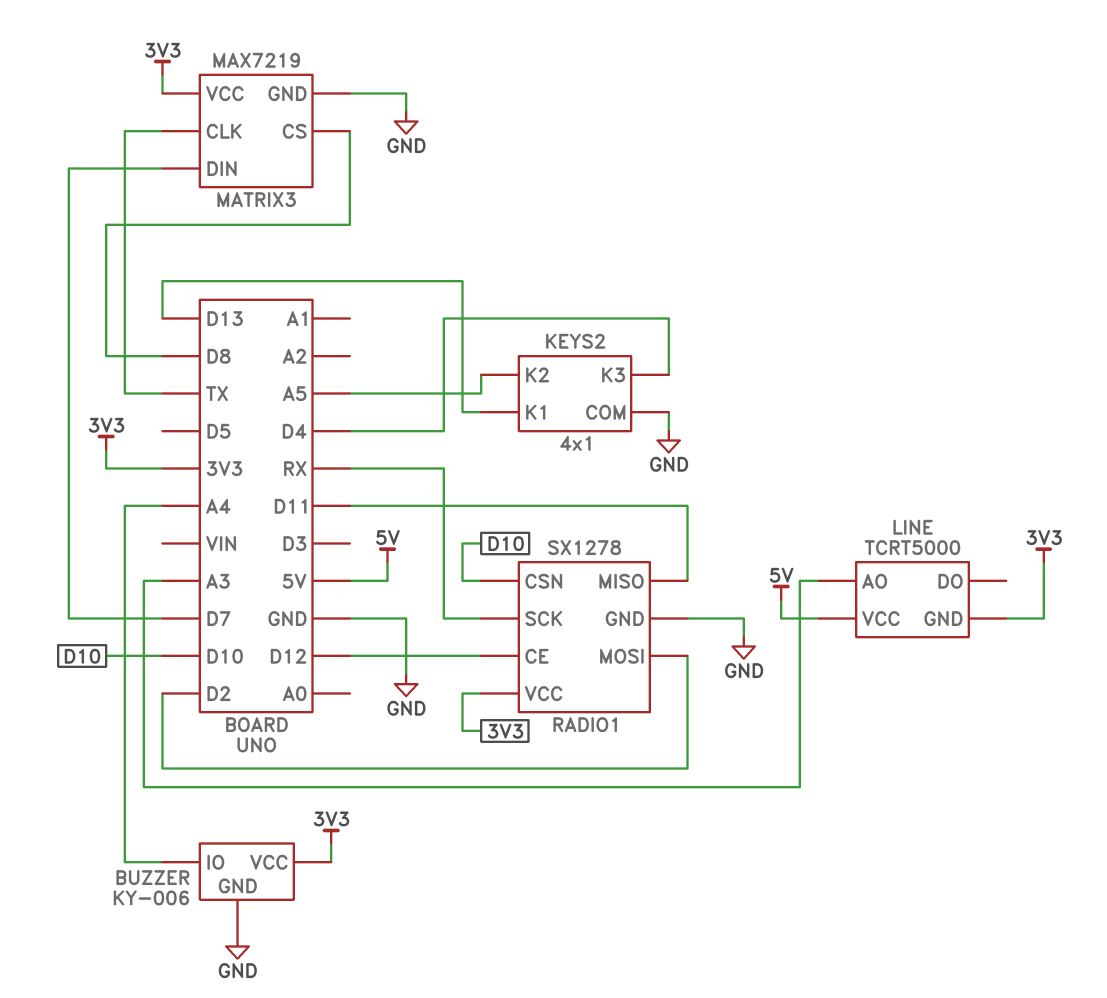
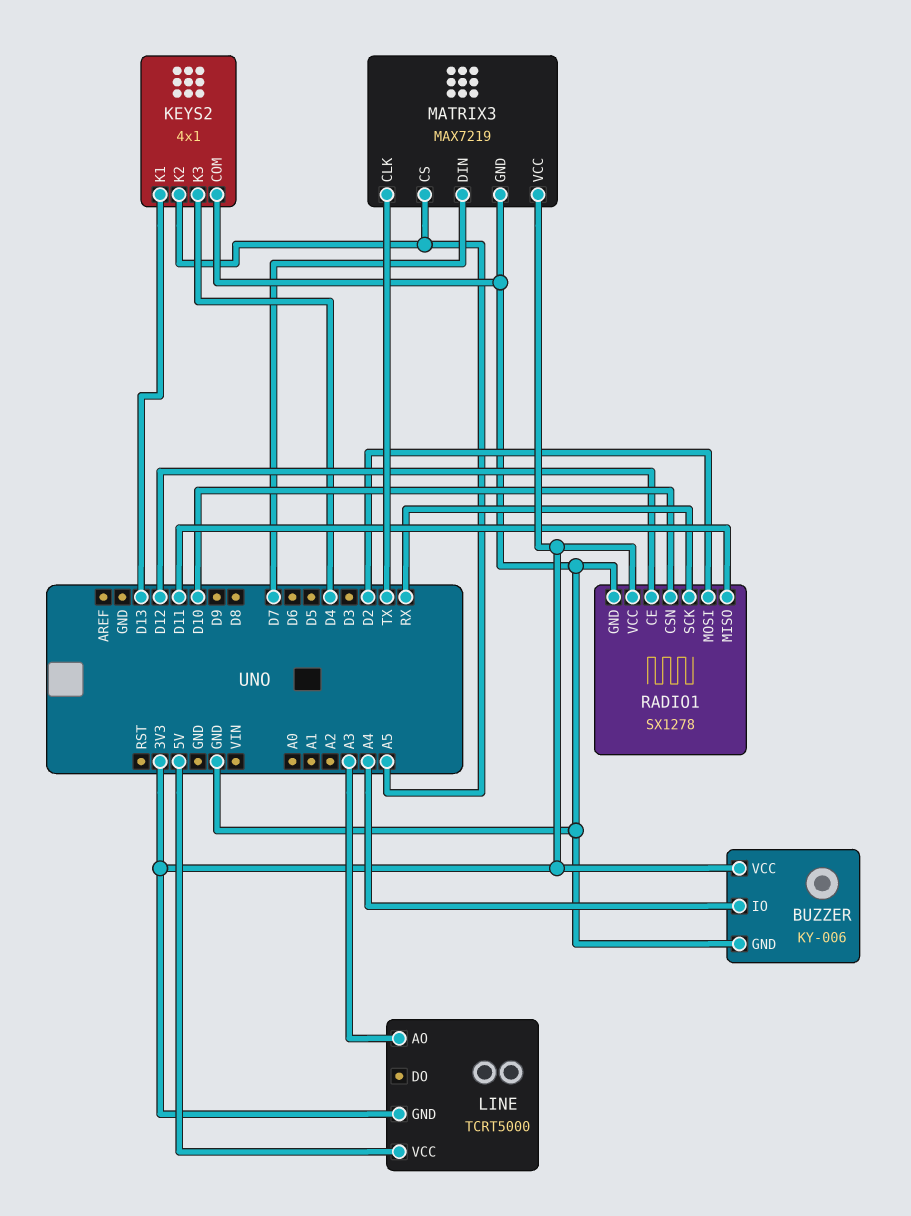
MATRIX3 pin CS: D8 -> A5

